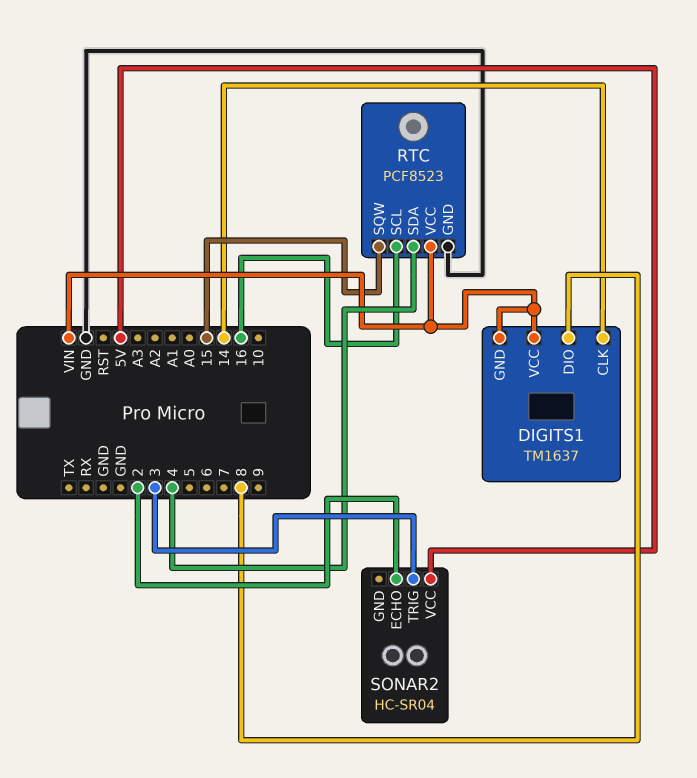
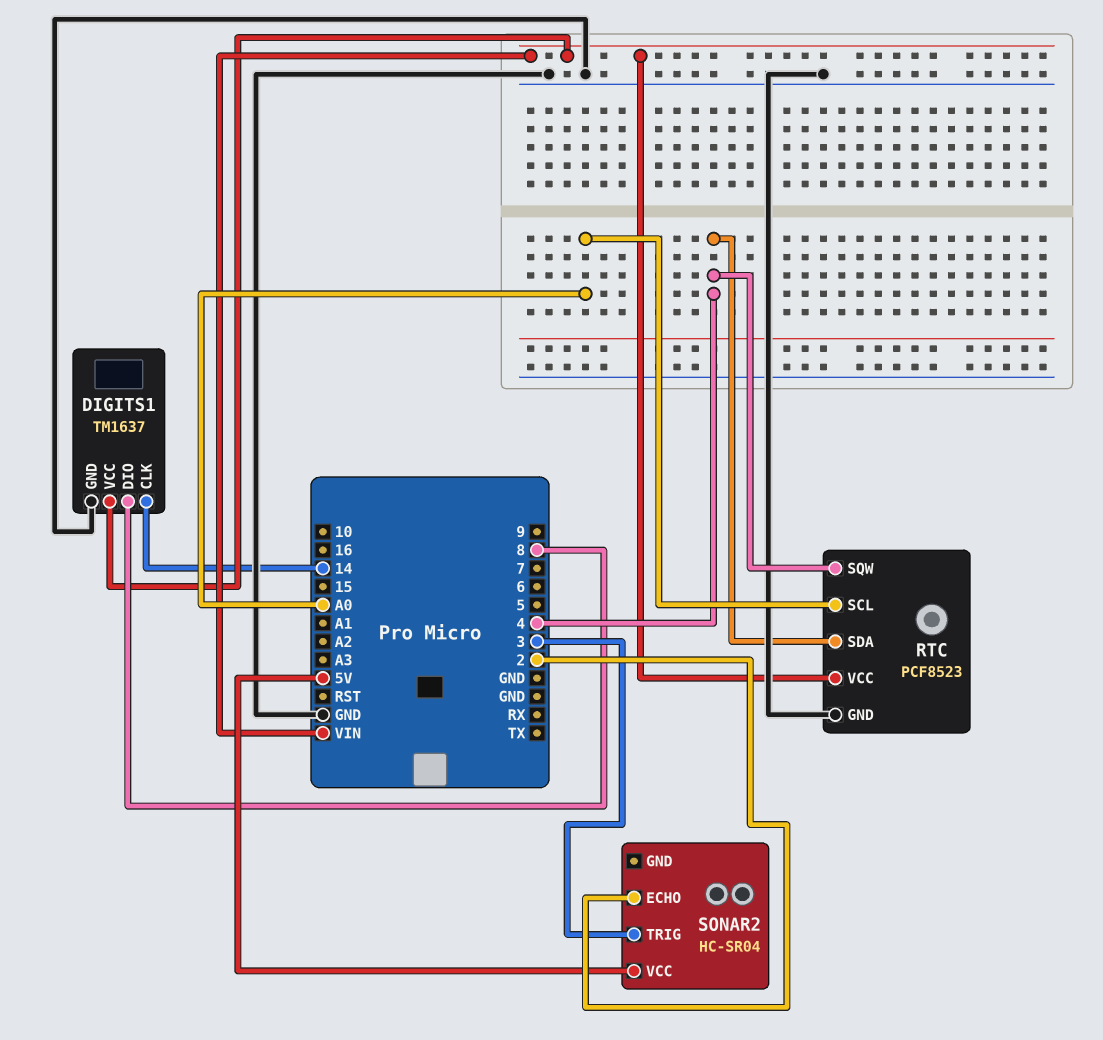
DIGITS1 pin GND: VIN -> GND
RTC pin SCL: 16 -> A0
RTC pin SQW: 15 -> 4

